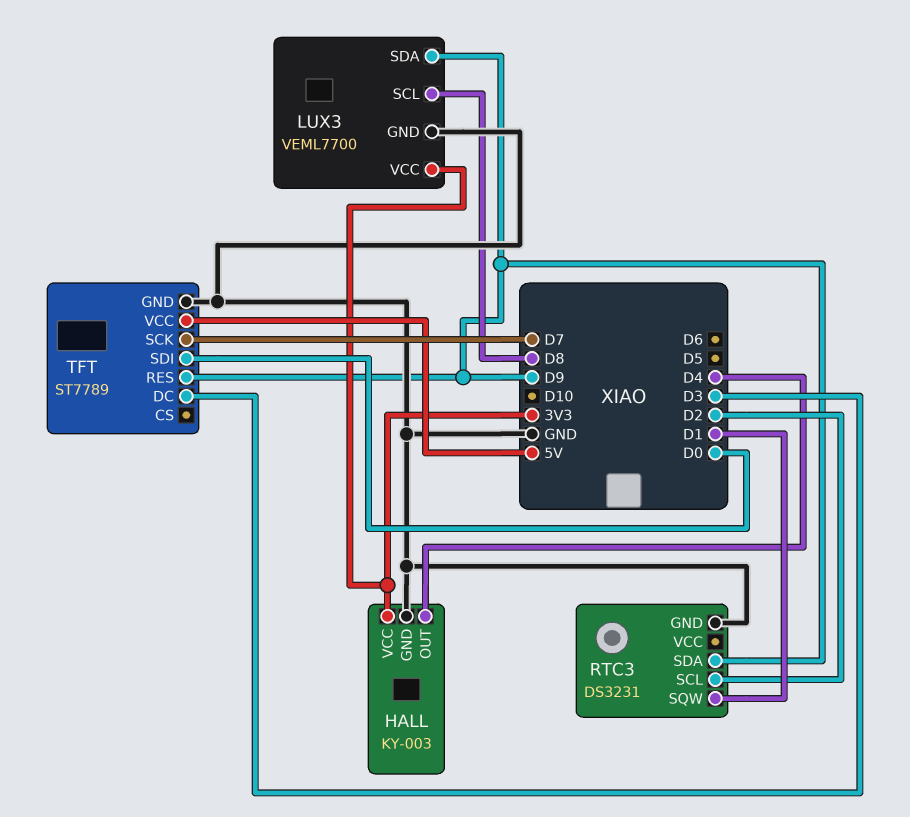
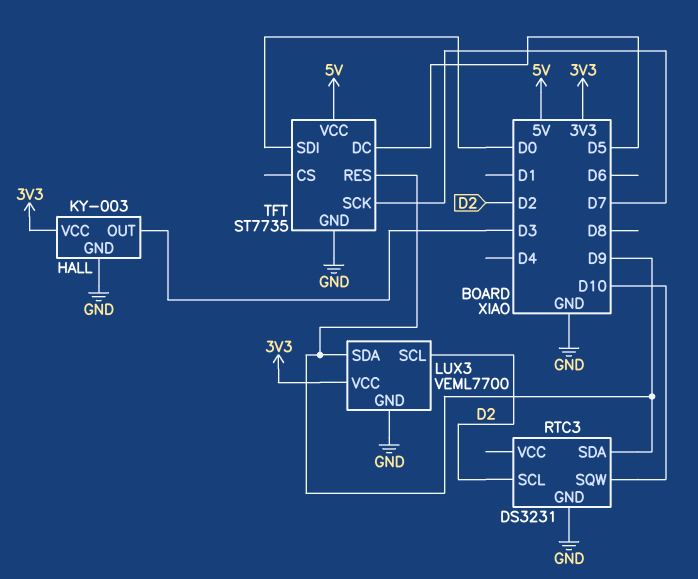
HALL pin OUT: D4 -> D3
LUX3 pin SCL: D8 -> D2
RTC3 pin SQW: D1 -> D10
TFT: ST7789 -> ST7735
TFT pin DC: D3 -> D5

